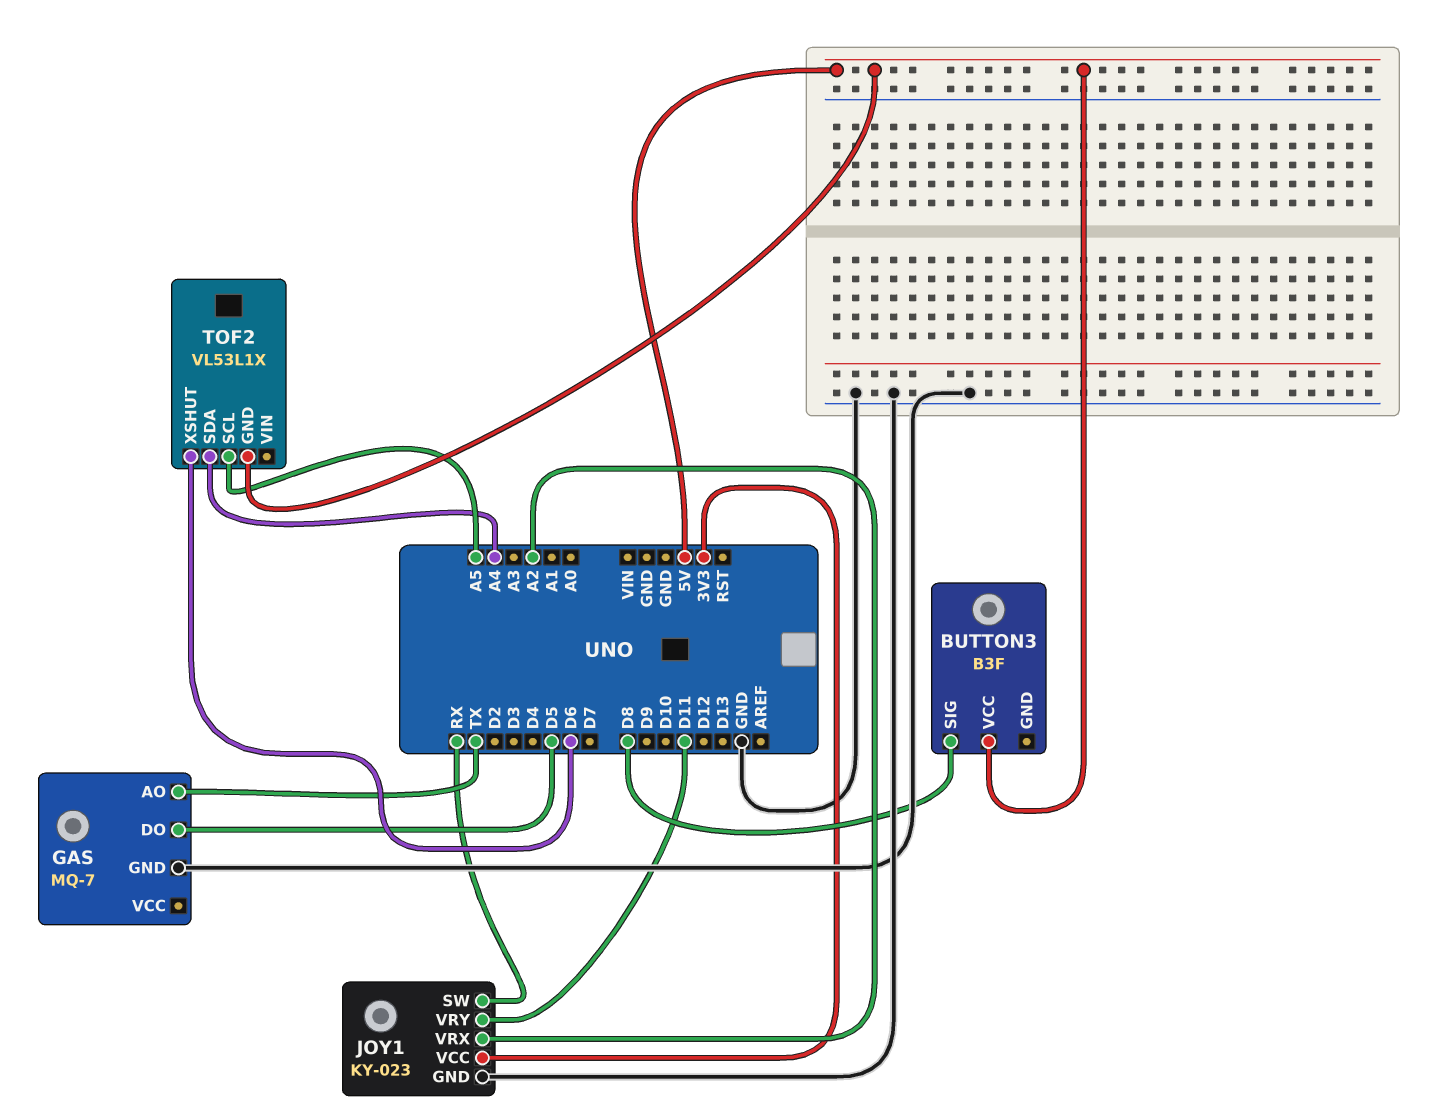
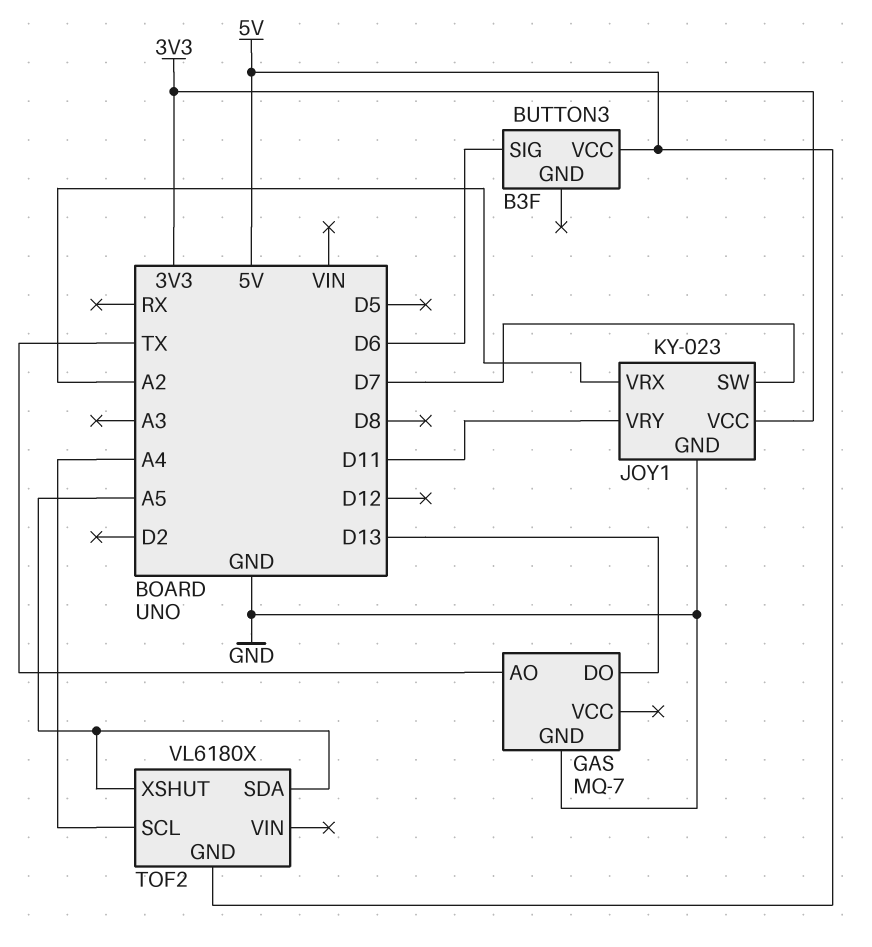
BUTTON3 pin SIG: D8 -> D6
GAS pin DO: D5 -> D13
JOY1 pin SW: RX -> D7
TOF2: VL53L1X -> VL6180X
TOF2 pin SCL: A5 -> A4
TOF2 pin SDA: A4 -> A5
TOF2 pin XSHUT: D6 -> A5

